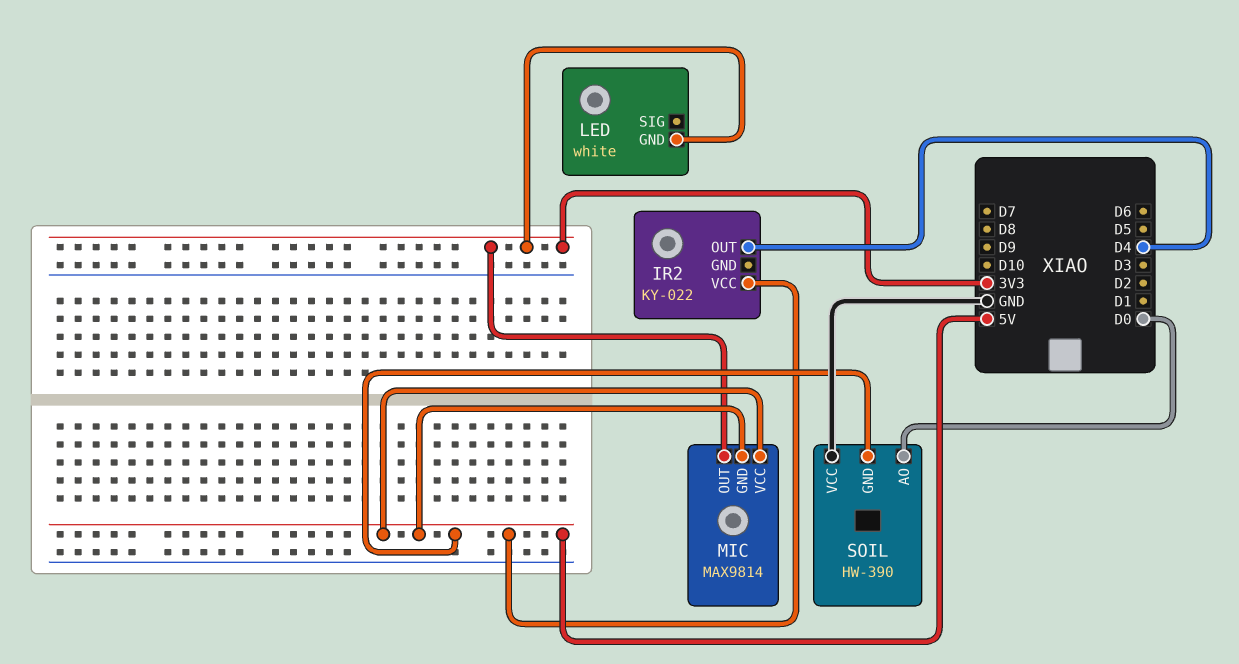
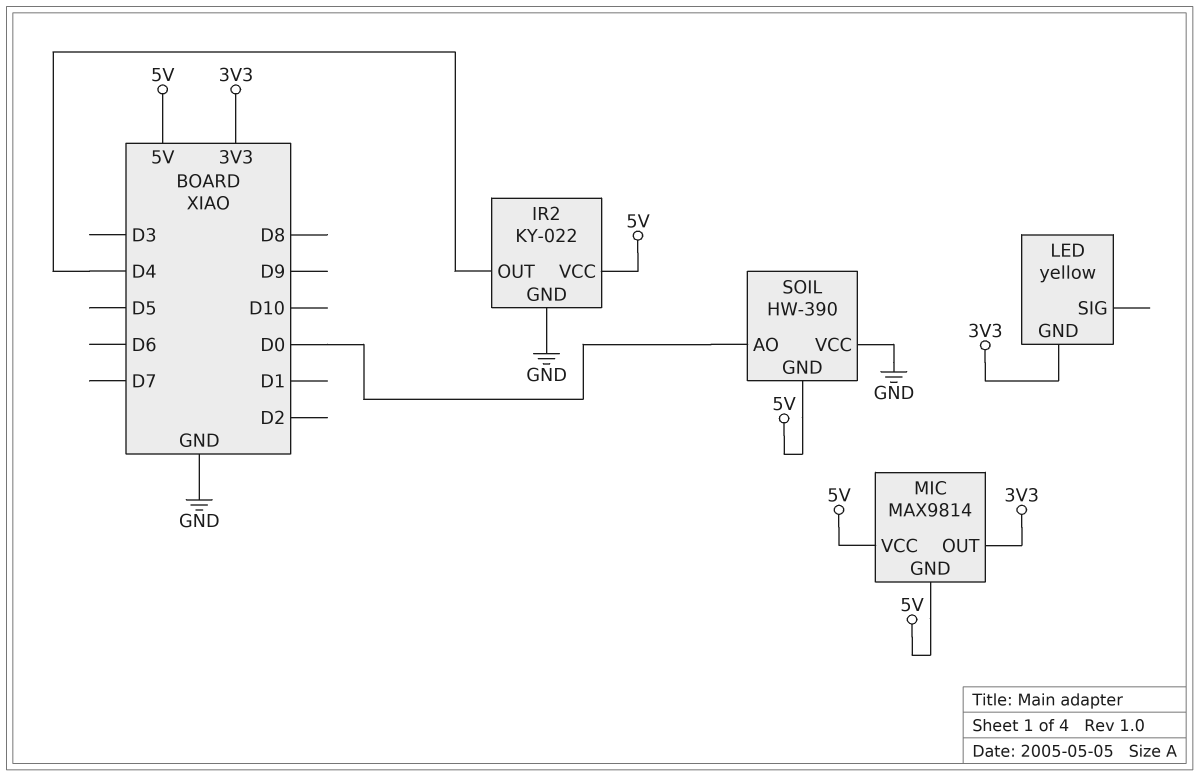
IR2 pin GND: none -> GND
LED: white -> yellow

